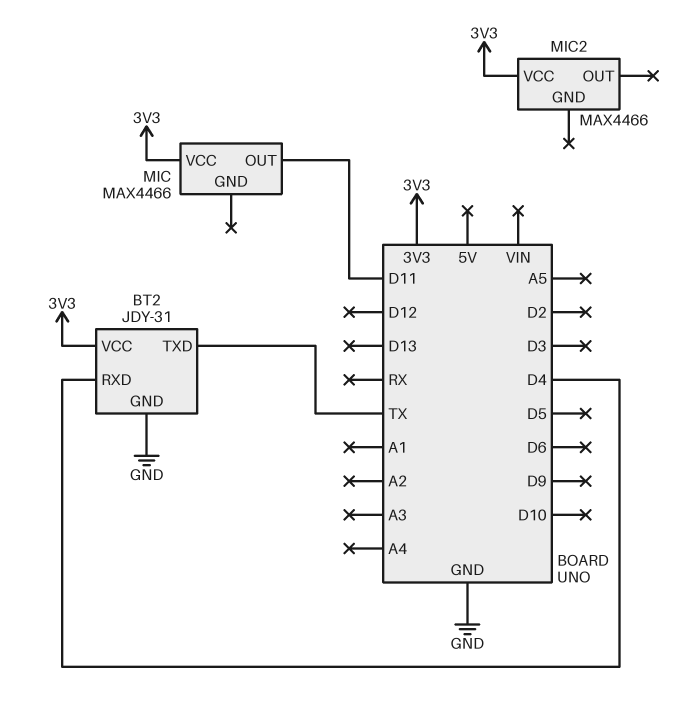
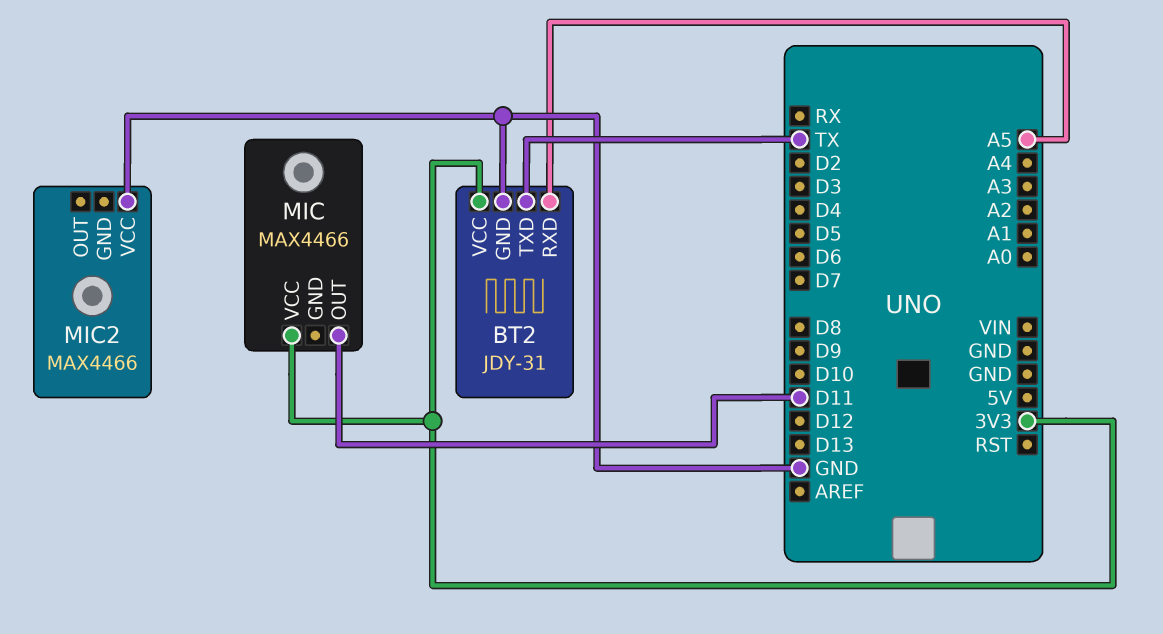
BT2 pin RXD: D4 -> A5
MIC2 pin VCC: 3V3 -> GND

